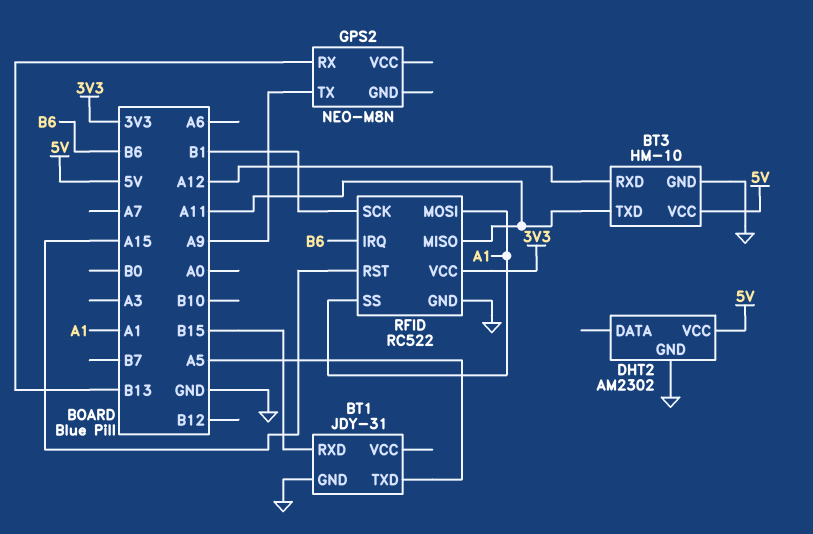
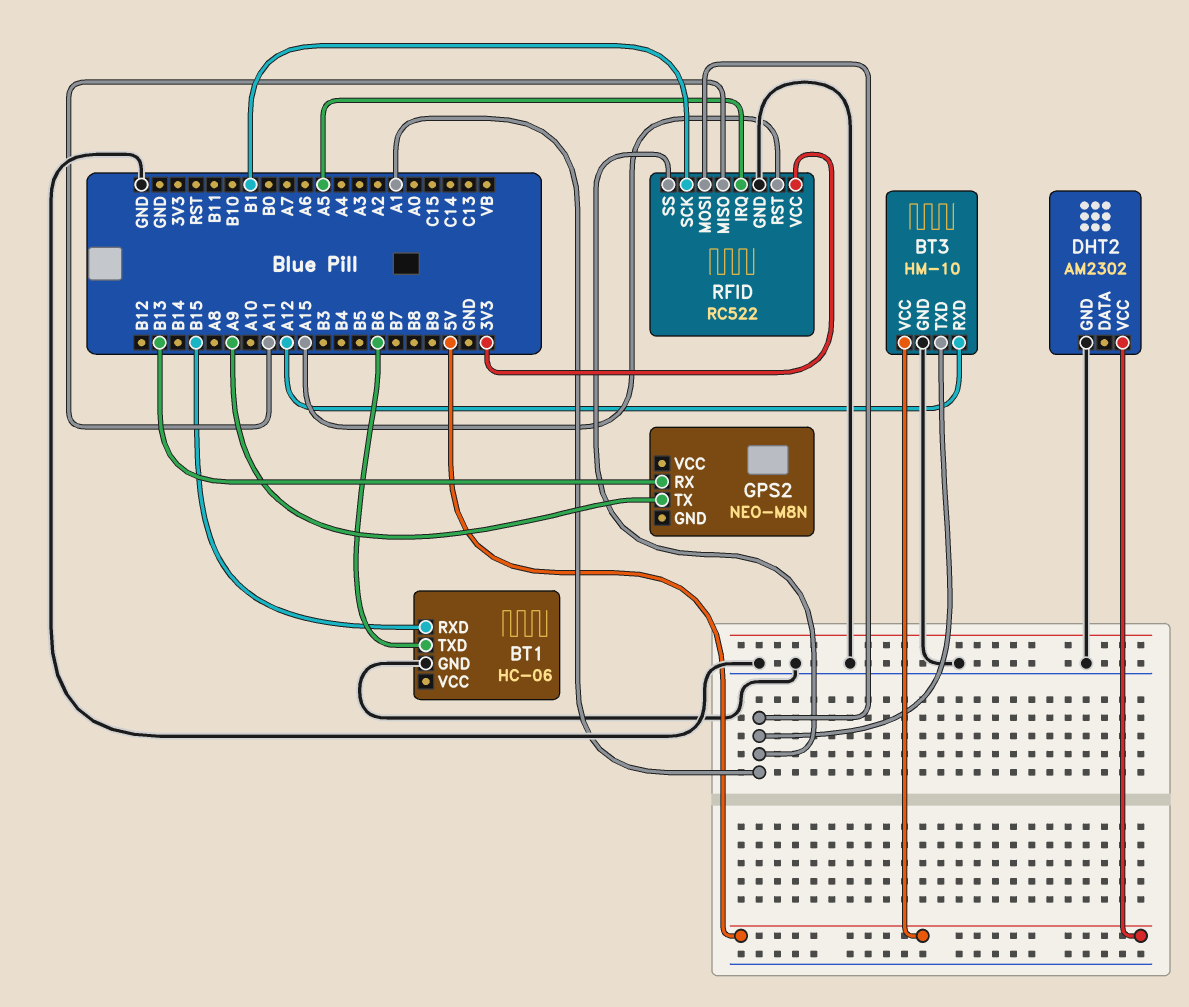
BT1: JDY-31 -> HC-06
BT1 pin TXD: A5 -> B6
BT3 pin TXD: A11 -> A1
RFID pin IRQ: B6 -> A5

